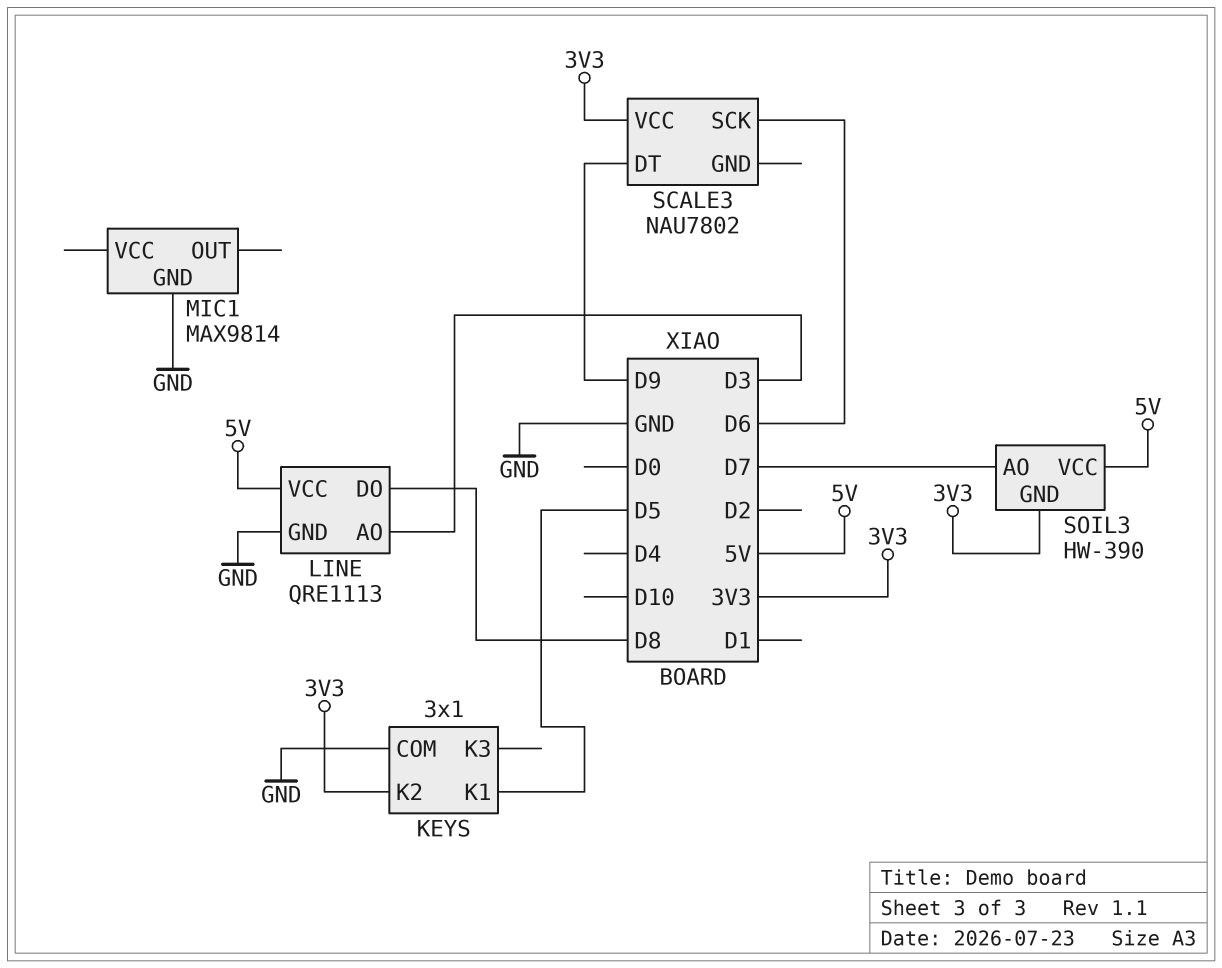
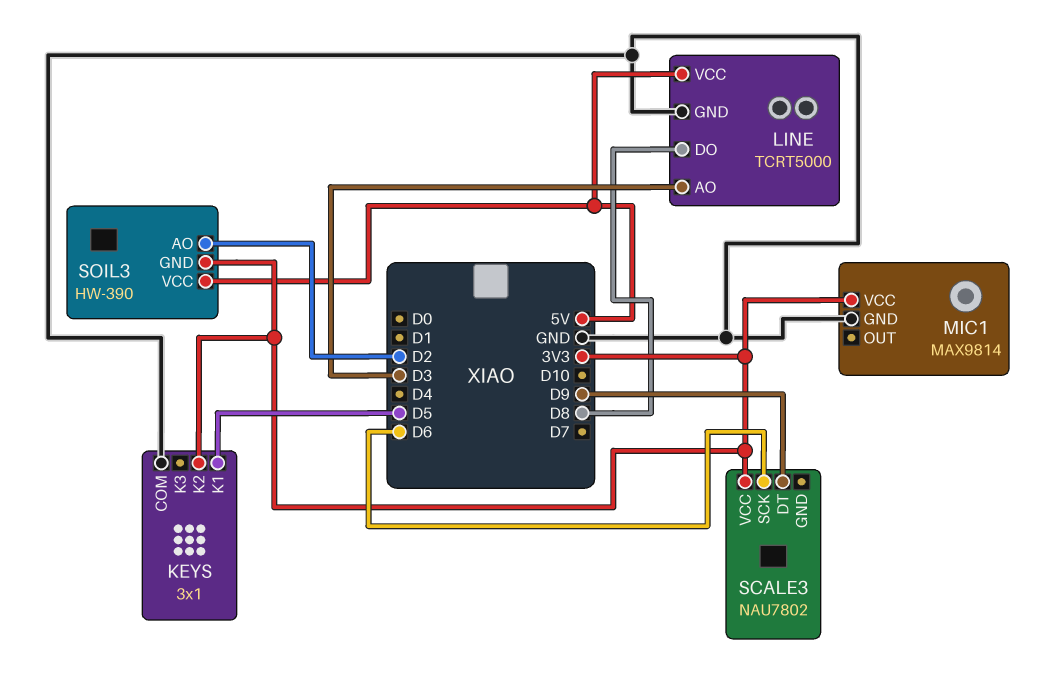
LINE: QRE1113 -> TCRT5000
MIC1 pin VCC: none -> 3V3
SOIL3 pin AO: D7 -> D2

